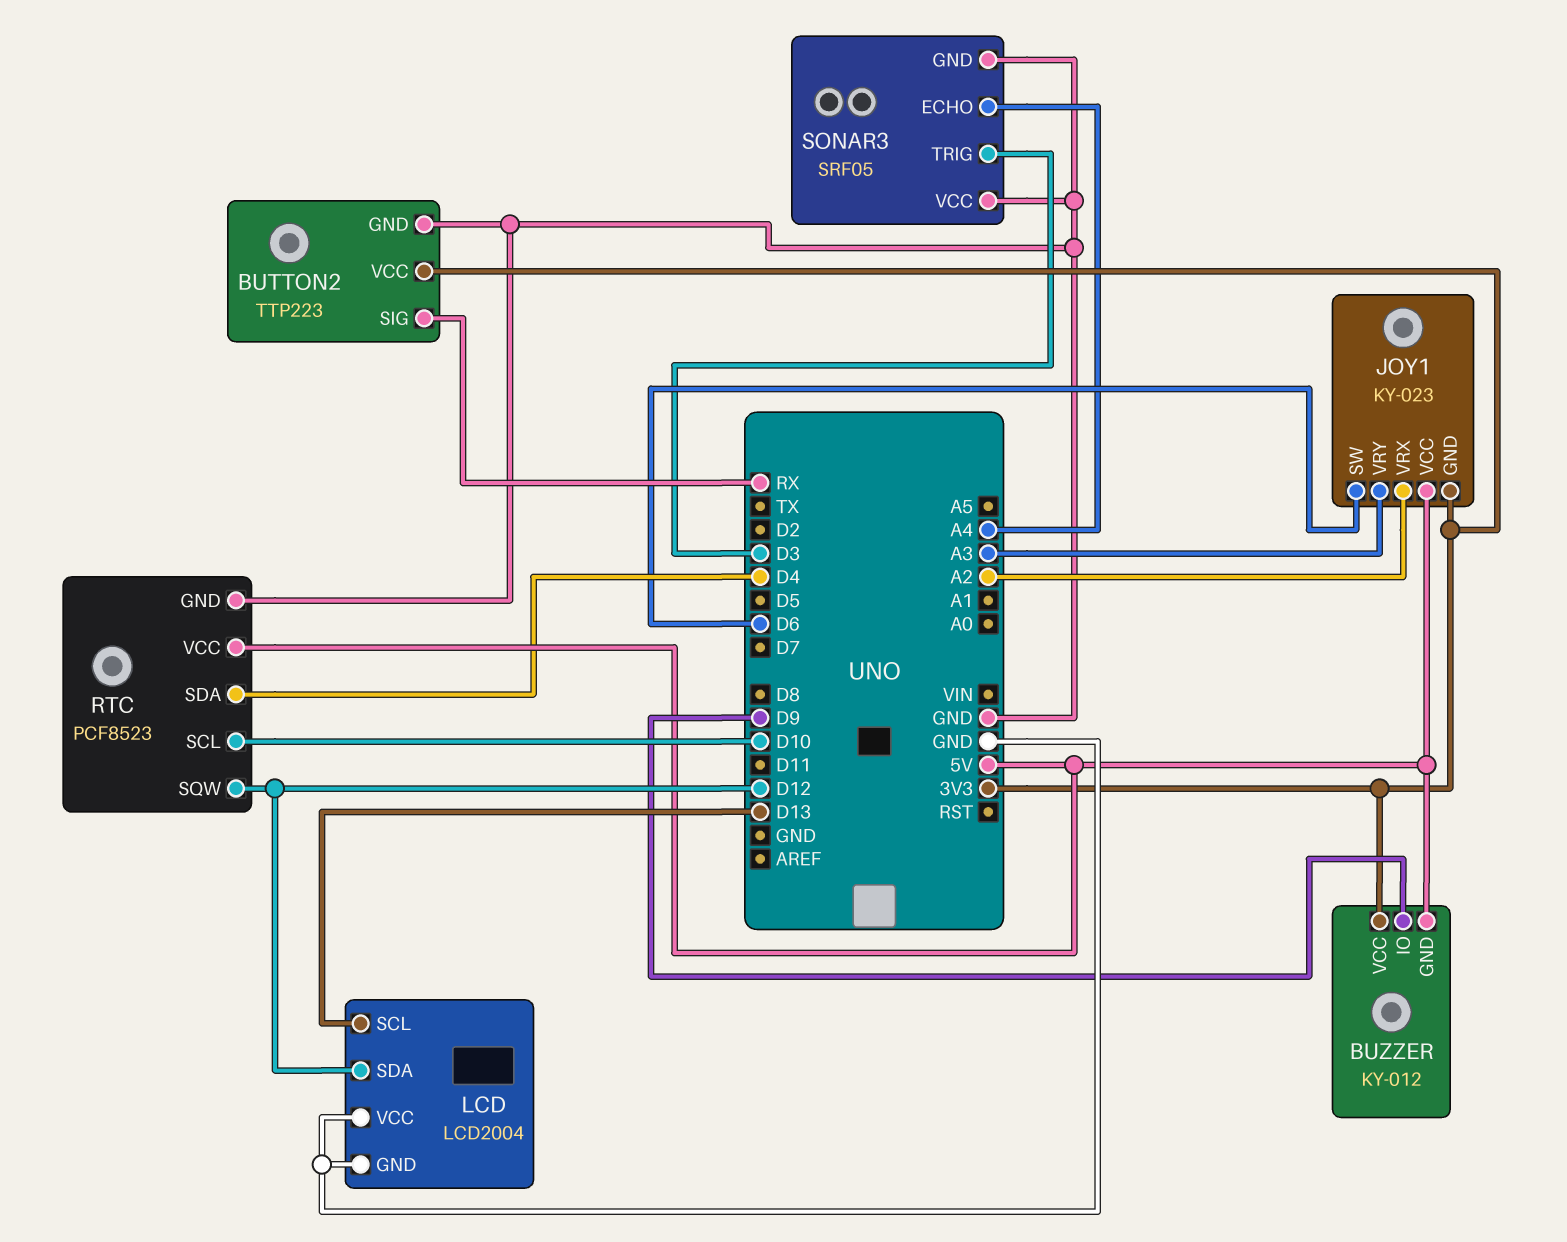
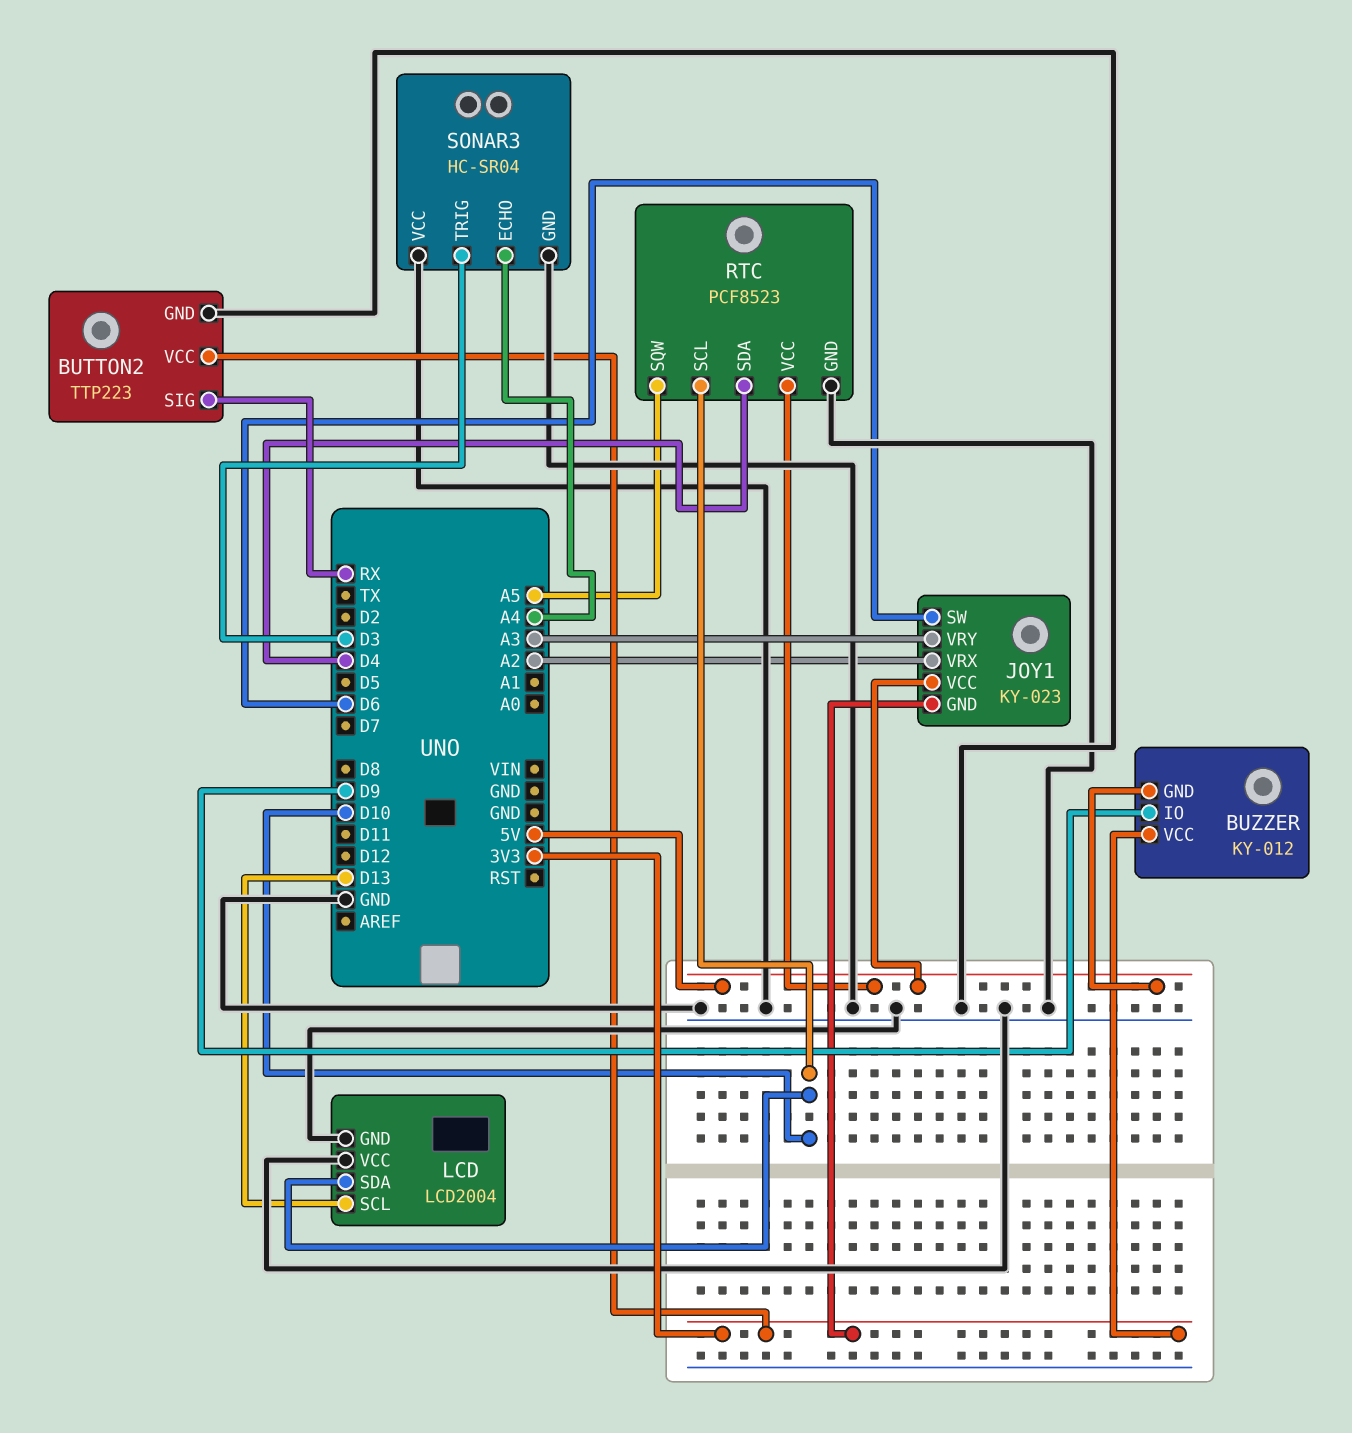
LCD pin SDA: D12 -> D10
RTC pin SQW: D12 -> A5
SONAR3: SRF05 -> HC-SR04

